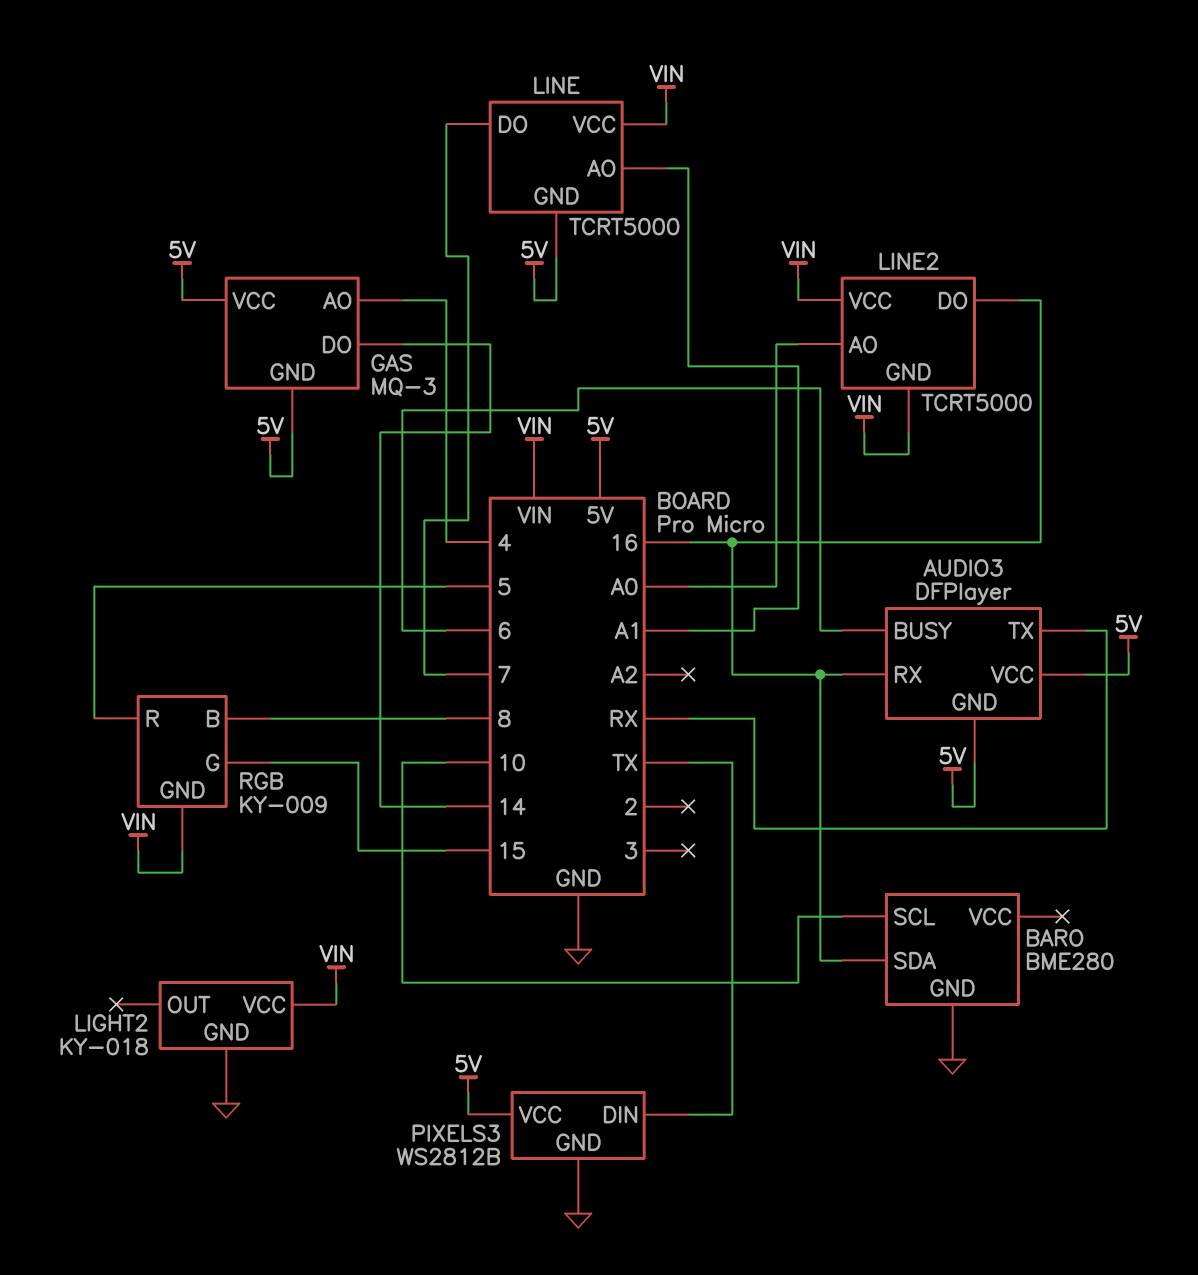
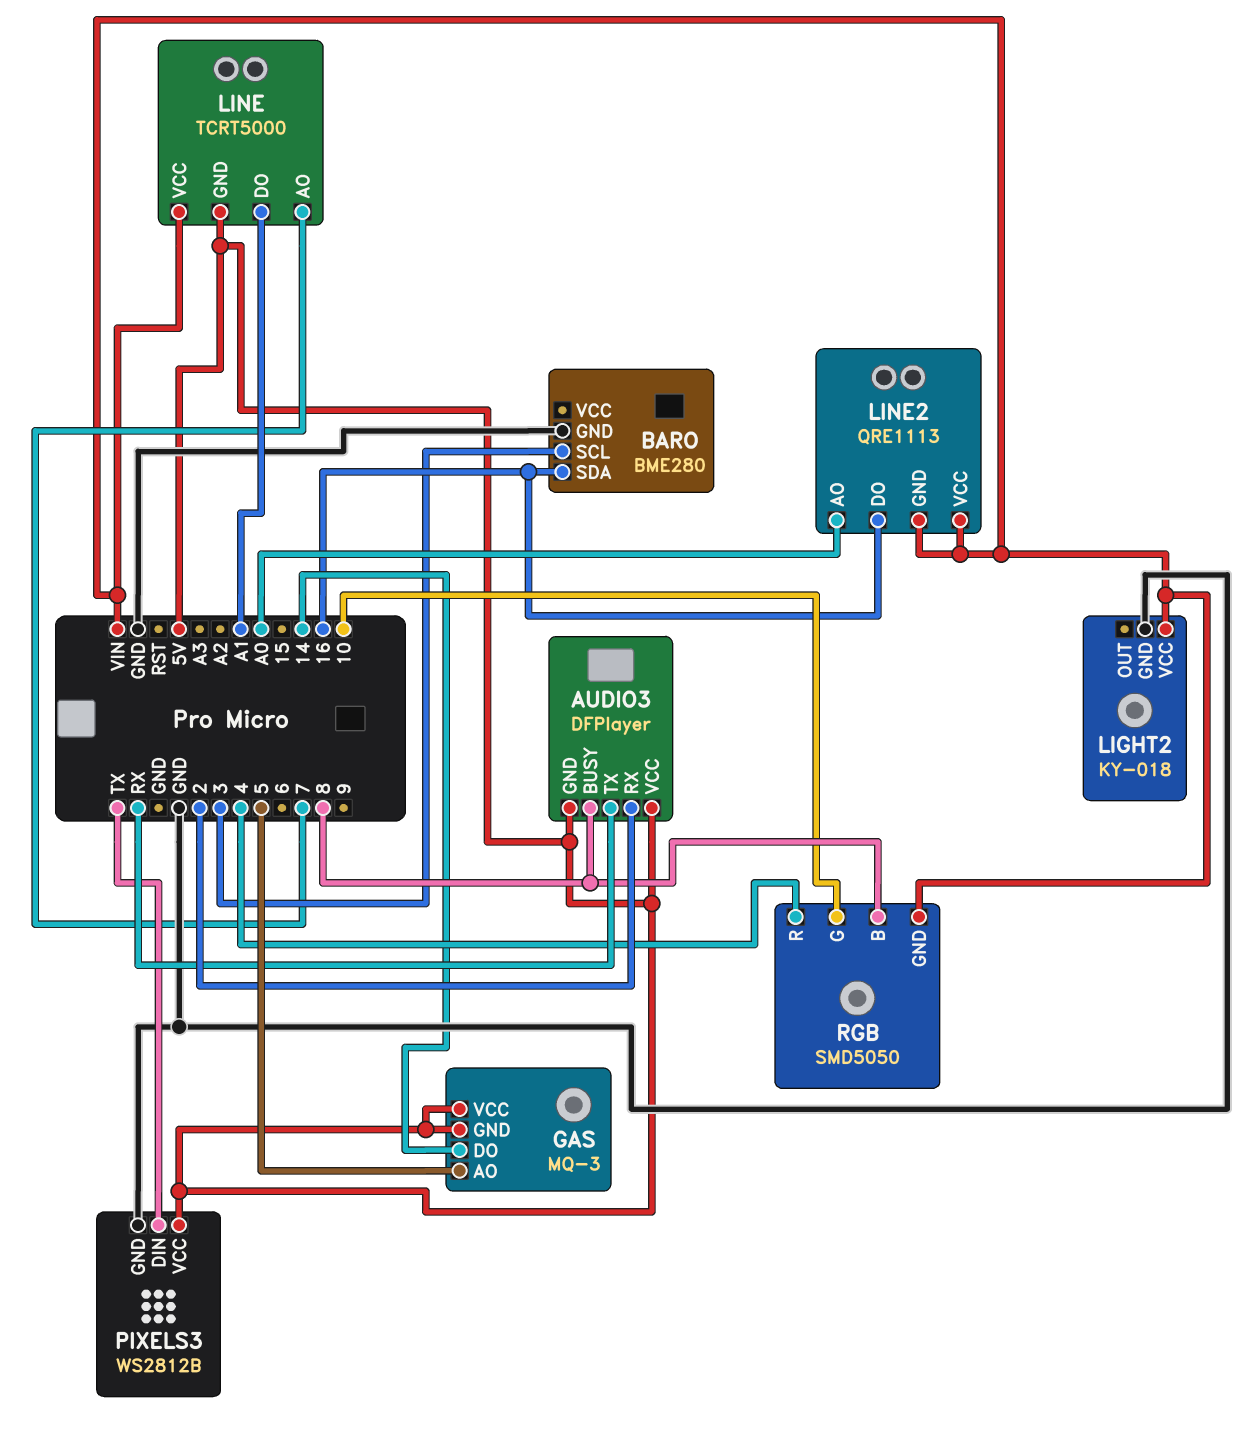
AUDIO3 pin BUSY: 6 -> 8
AUDIO3 pin RX: 16 -> 2
BARO pin SCL: 10 -> 3
GAS pin AO: 4 -> 5
LINE pin AO: A1 -> 7
LINE pin DO: 7 -> A1
LINE2: TCRT5000 -> QRE1113
RGB: KY-009 -> SMD5050
RGB pin G: 15 -> 10
RGB pin R: 5 -> 4

